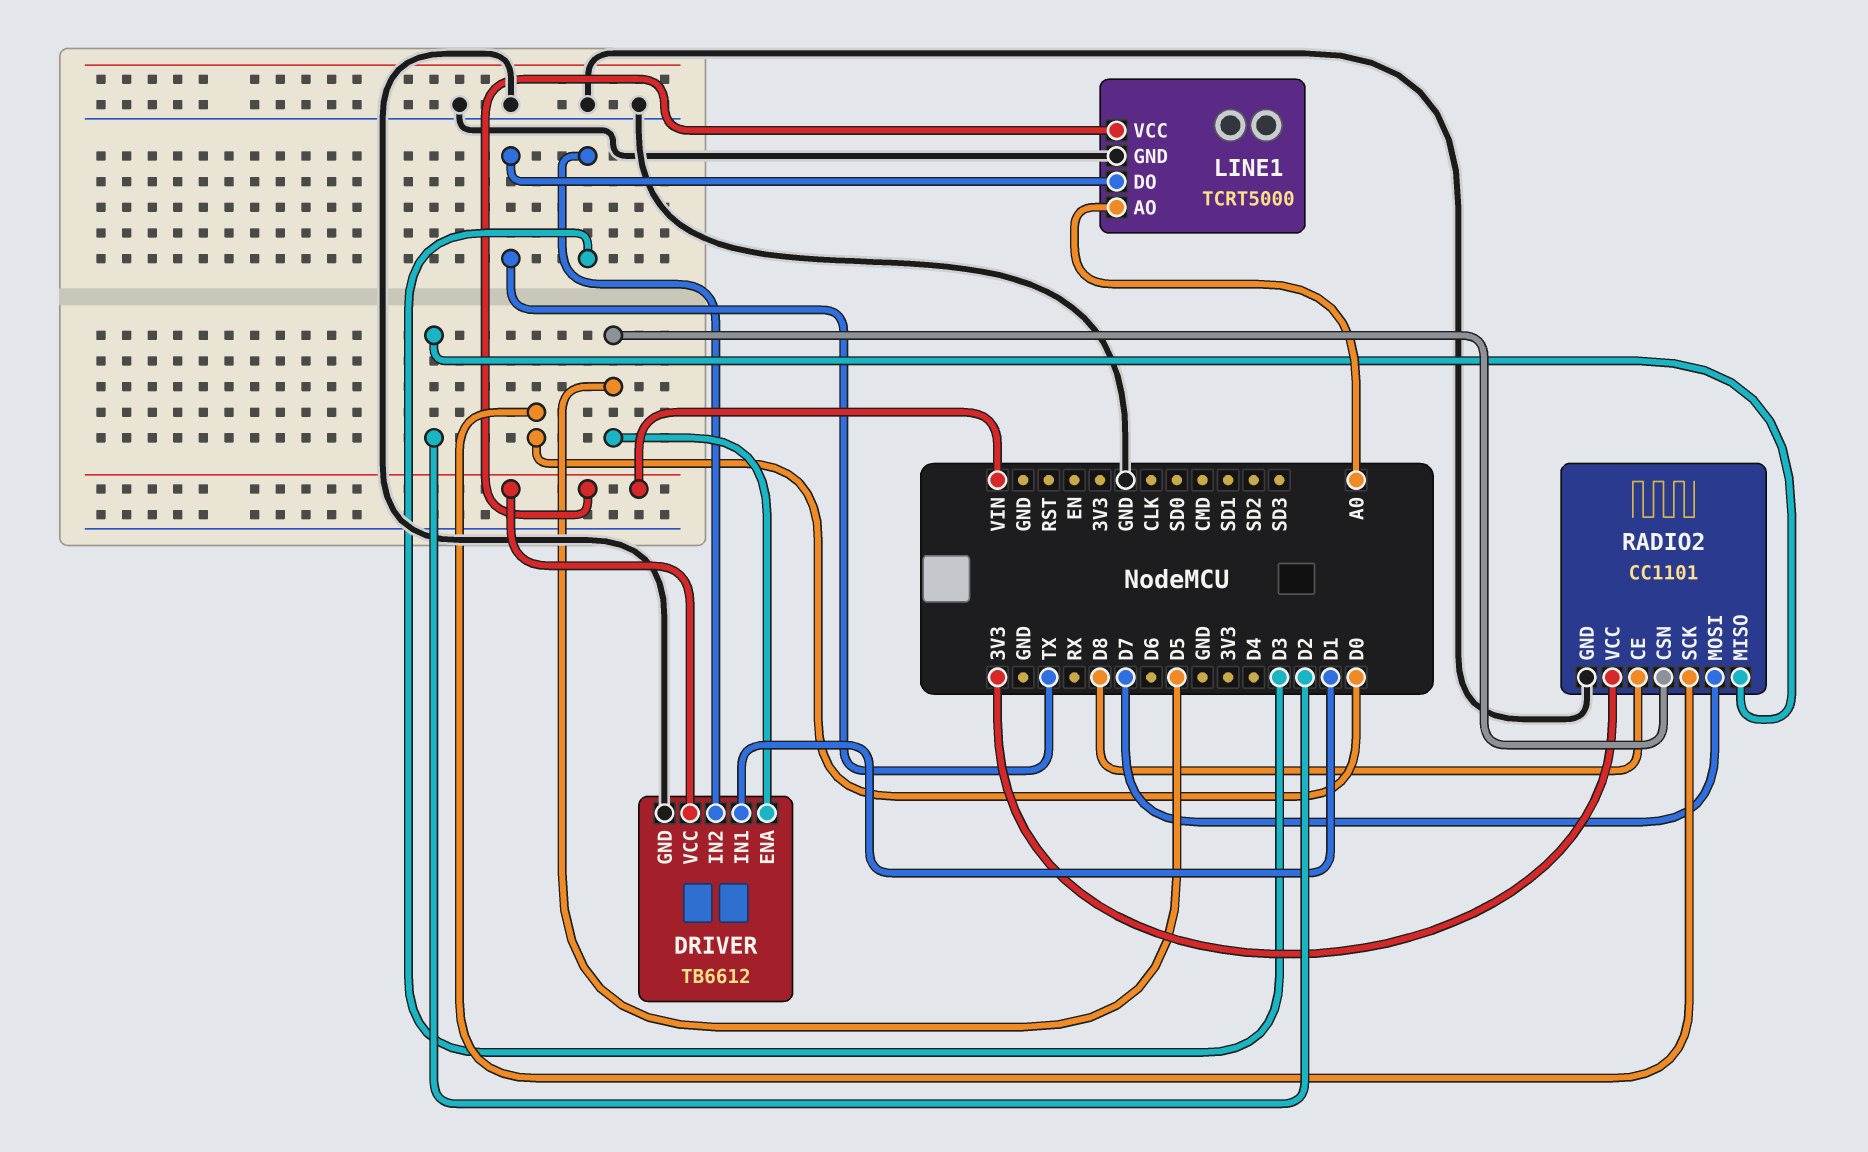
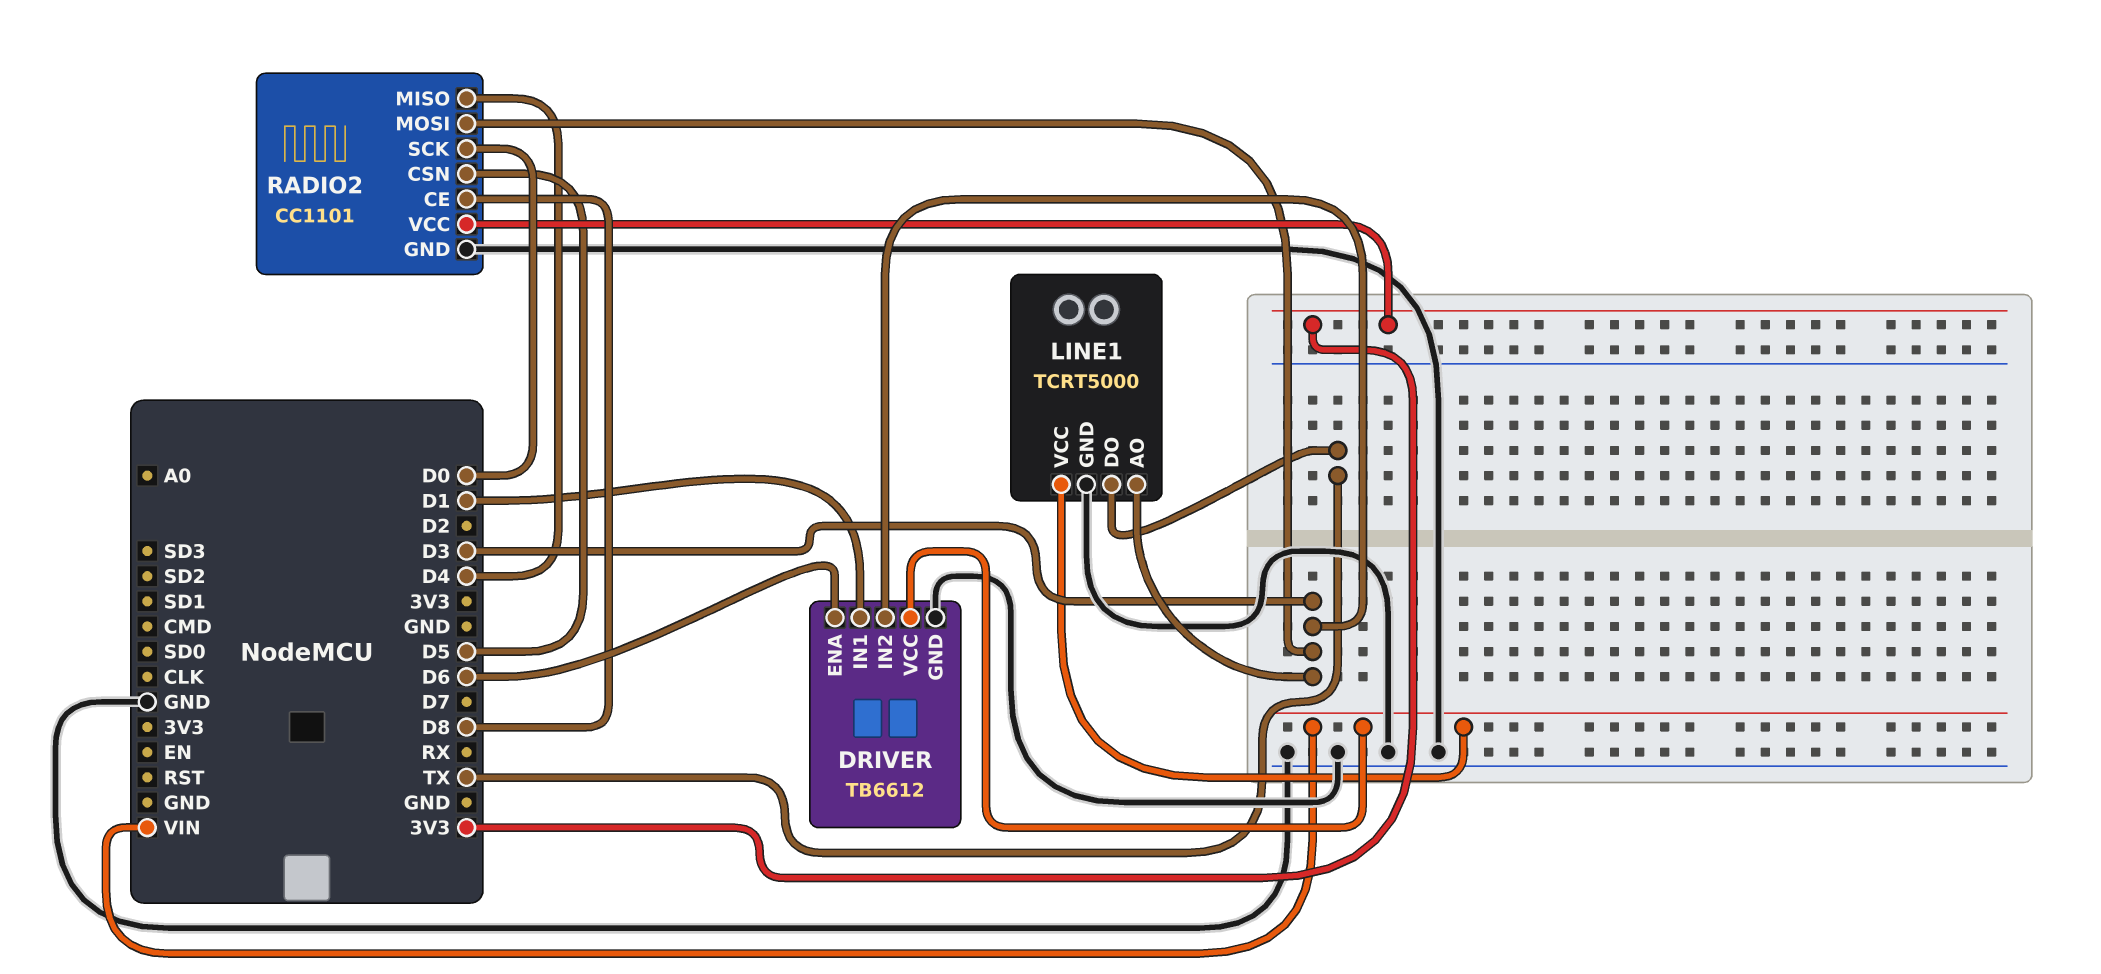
DRIVER pin ENA: D5 -> D6
LINE1 pin AO: A0 -> D3
RADIO2 pin MISO: D2 -> D4
RADIO2 pin MOSI: D7 -> D3

